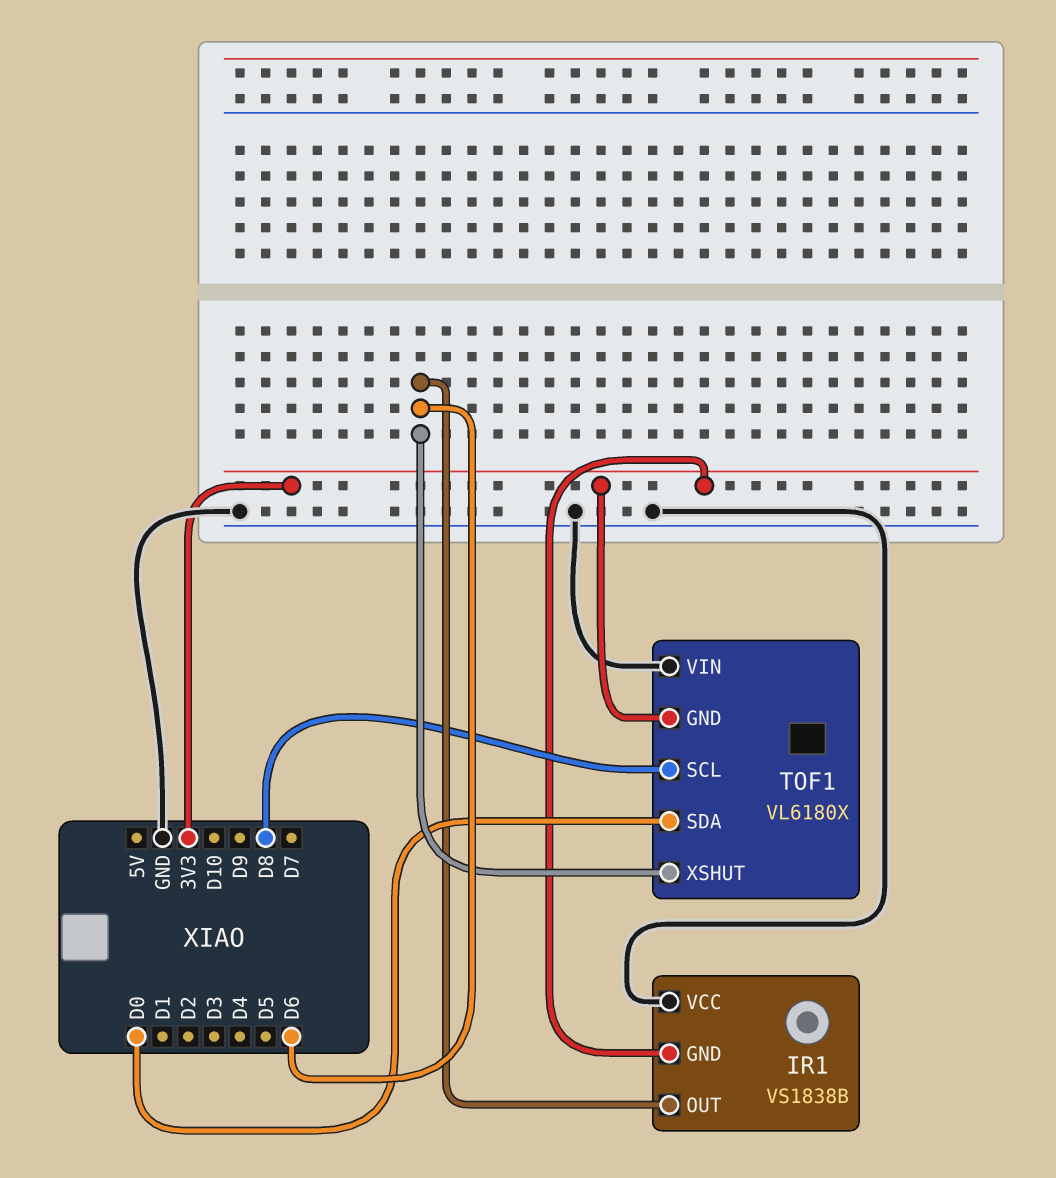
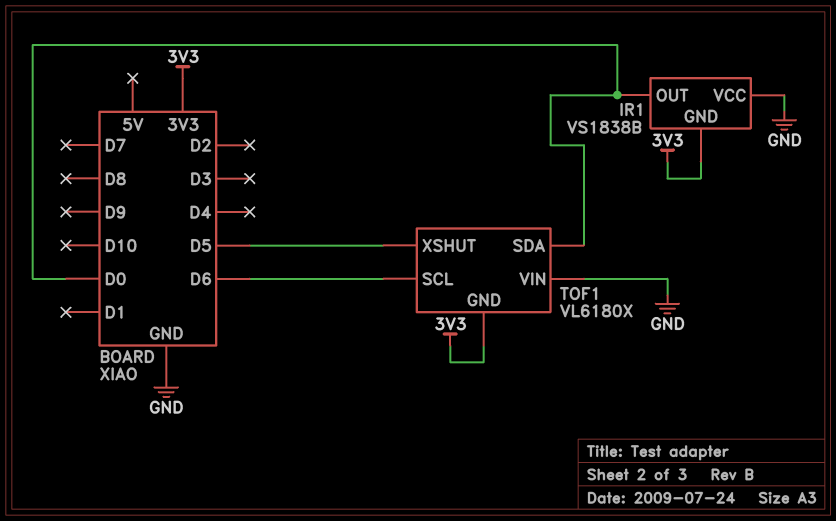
IR1 pin OUT: D6 -> D0
TOF1 pin SCL: D8 -> D6
TOF1 pin XSHUT: D6 -> D5

